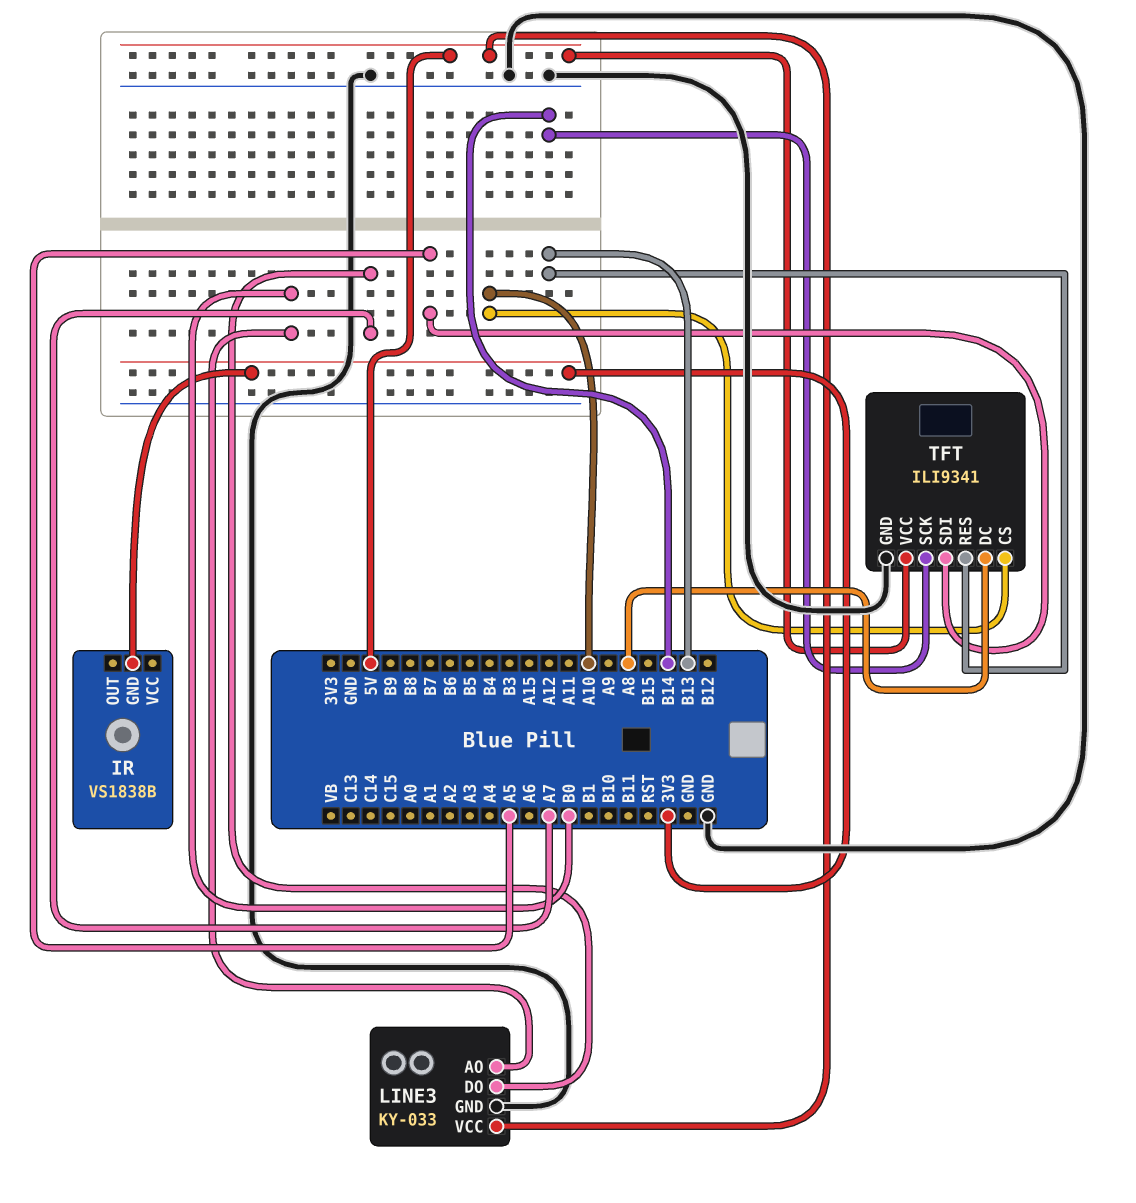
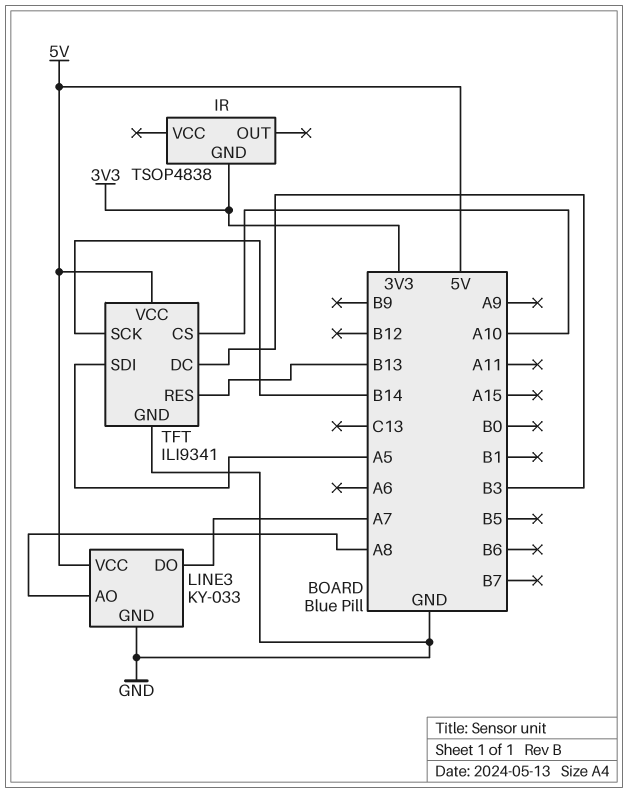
IR: VS1838B -> TSOP4838
LINE3 pin AO: B0 -> A8
TFT pin DC: A8 -> B3

